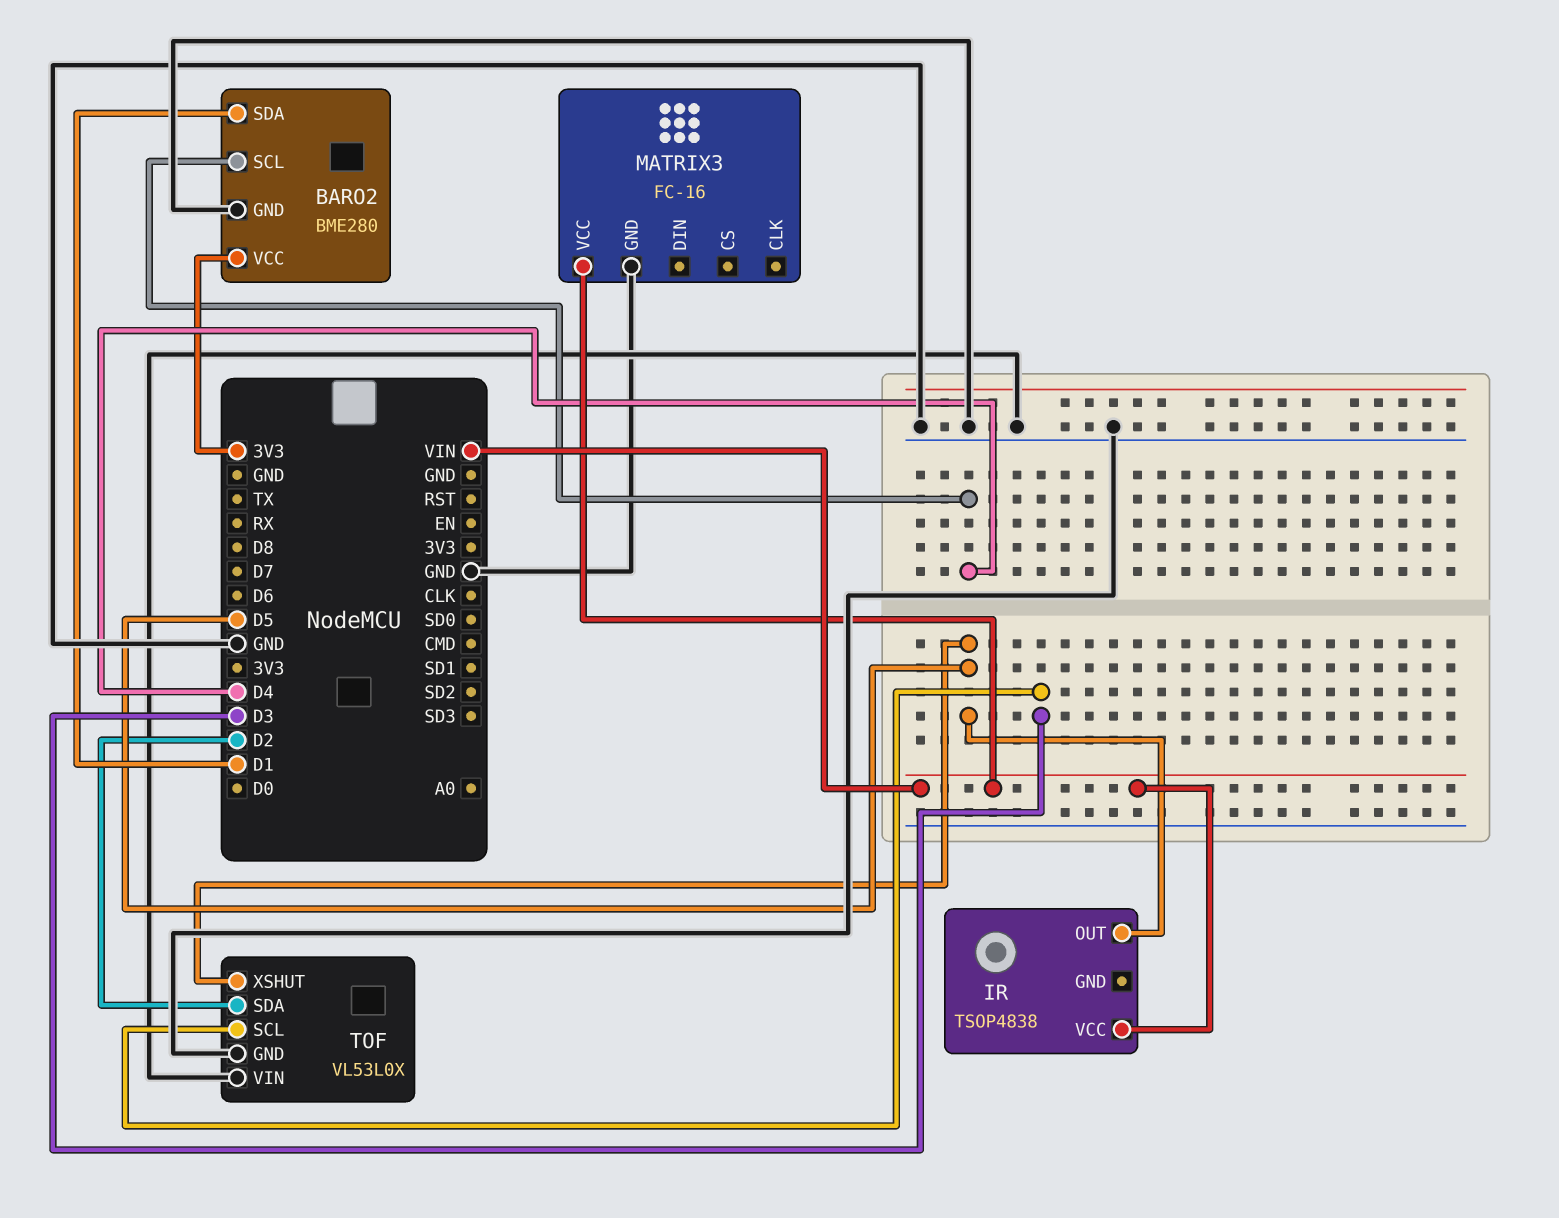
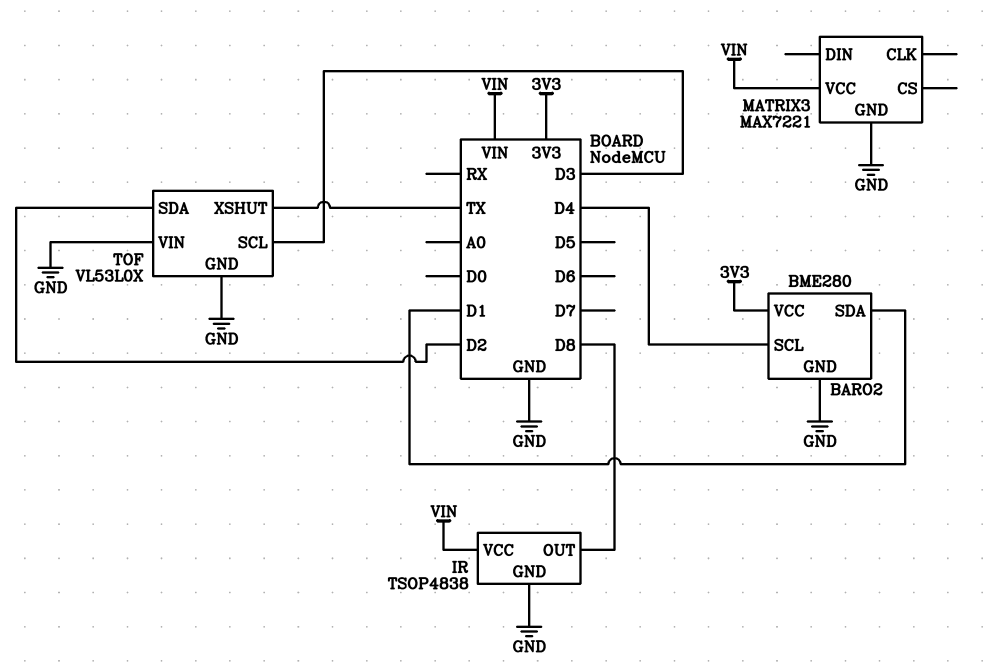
IR pin GND: none -> GND
IR pin OUT: D5 -> D8
MATRIX3: FC-16 -> MAX7221
TOF pin XSHUT: D5 -> TX

